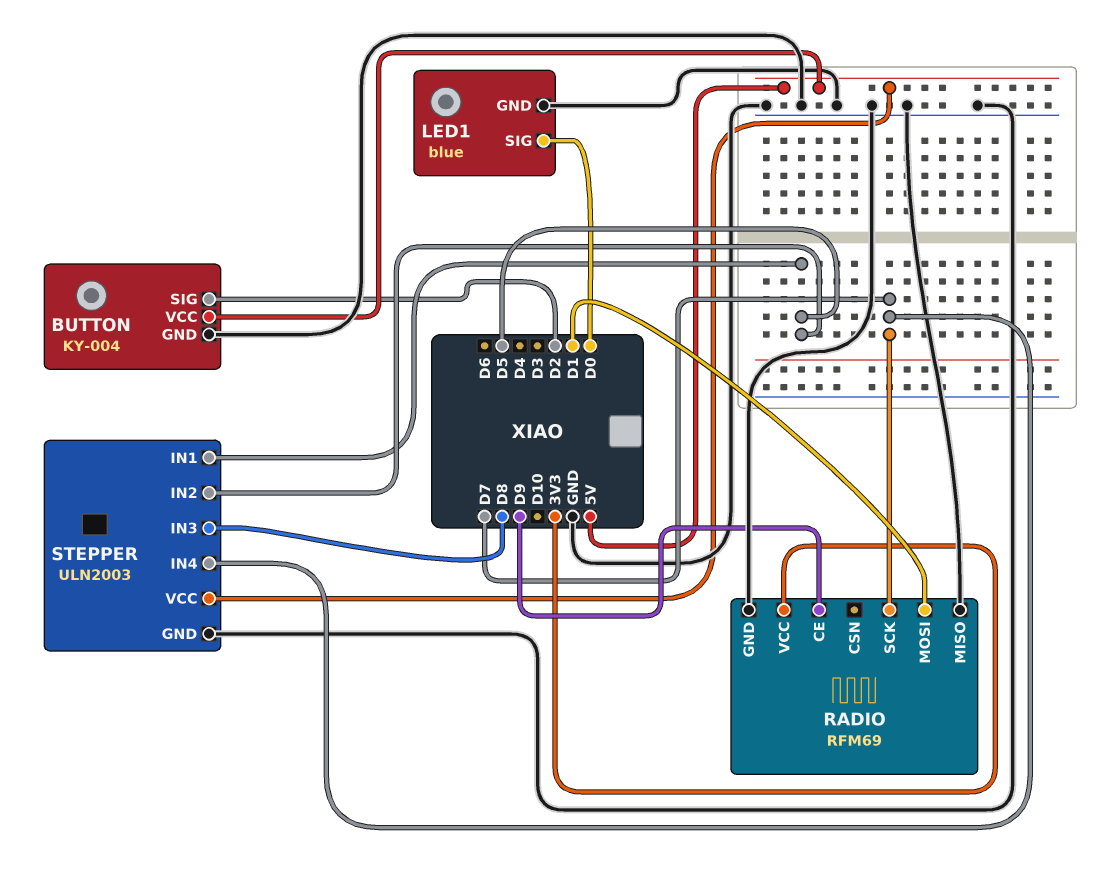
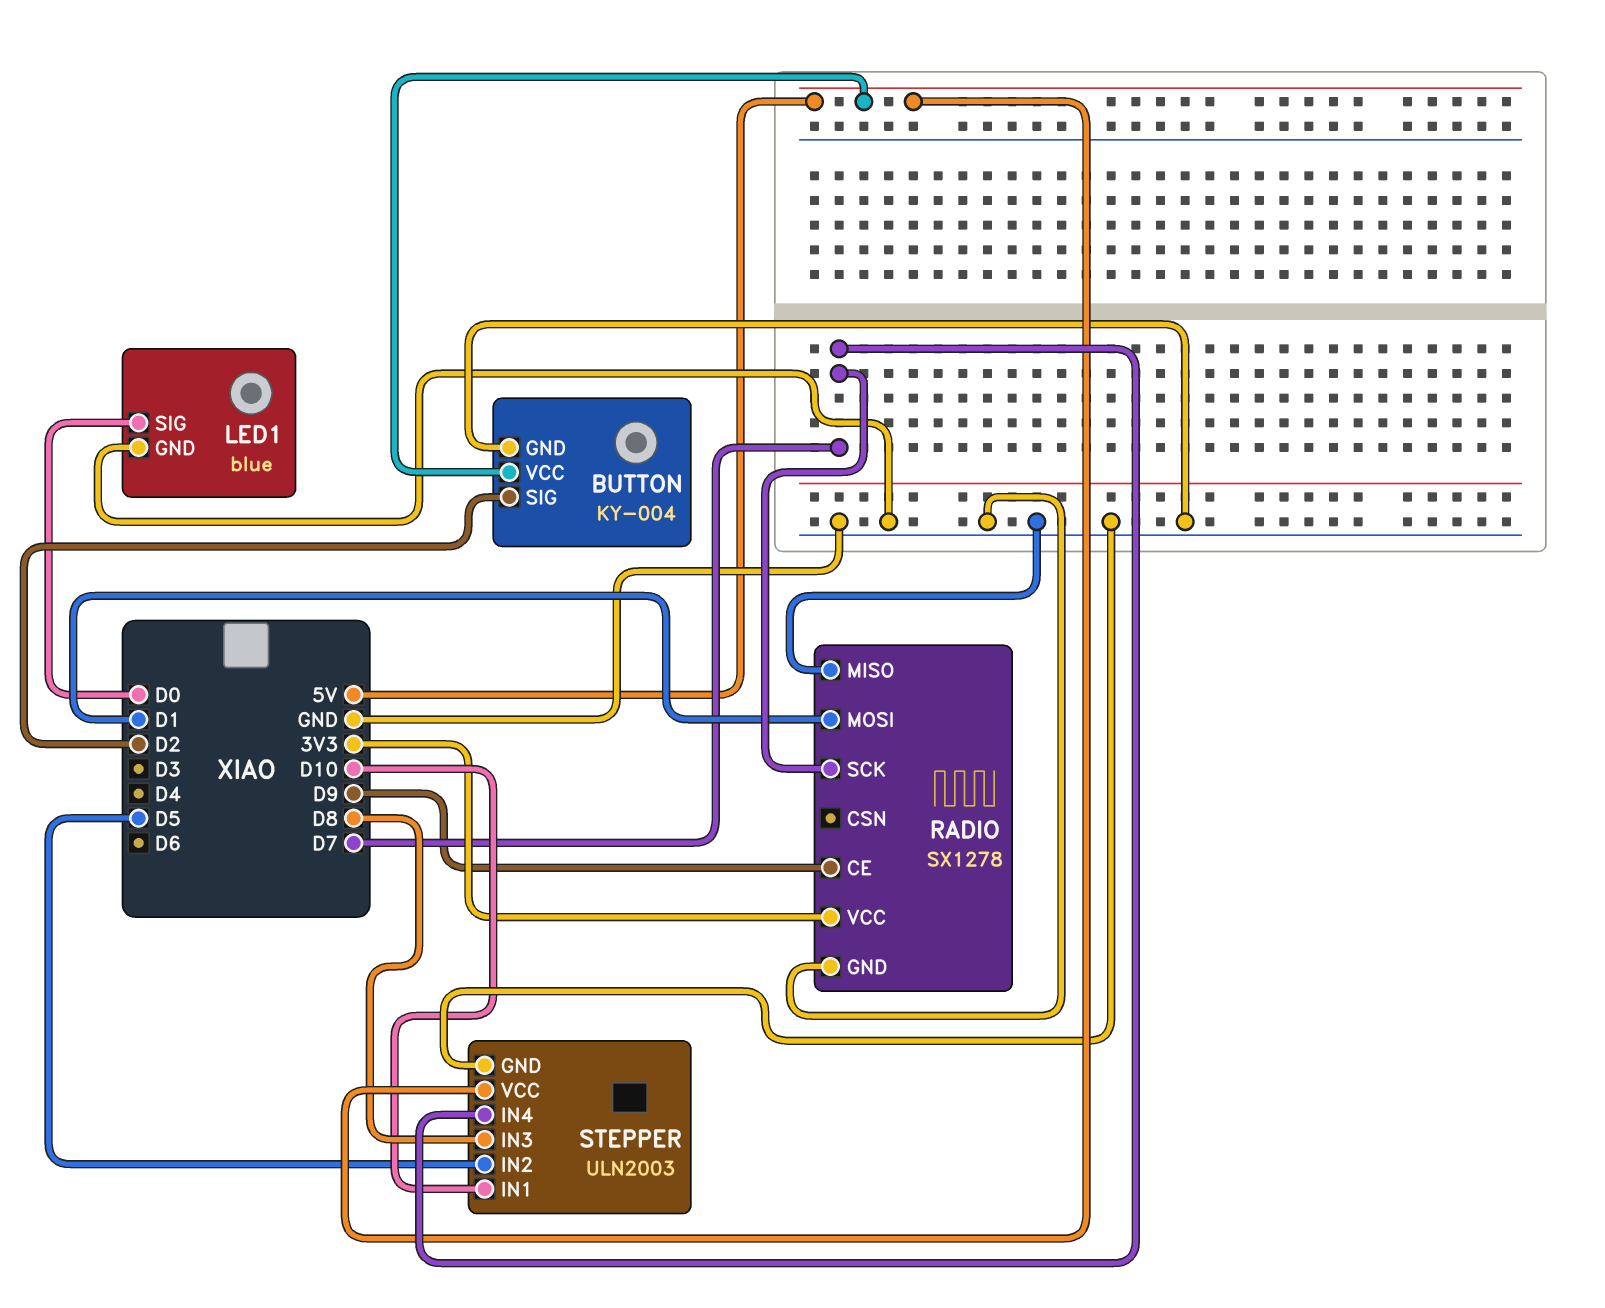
RADIO: RFM69 -> SX1278
STEPPER pin IN1: D5 -> D10

